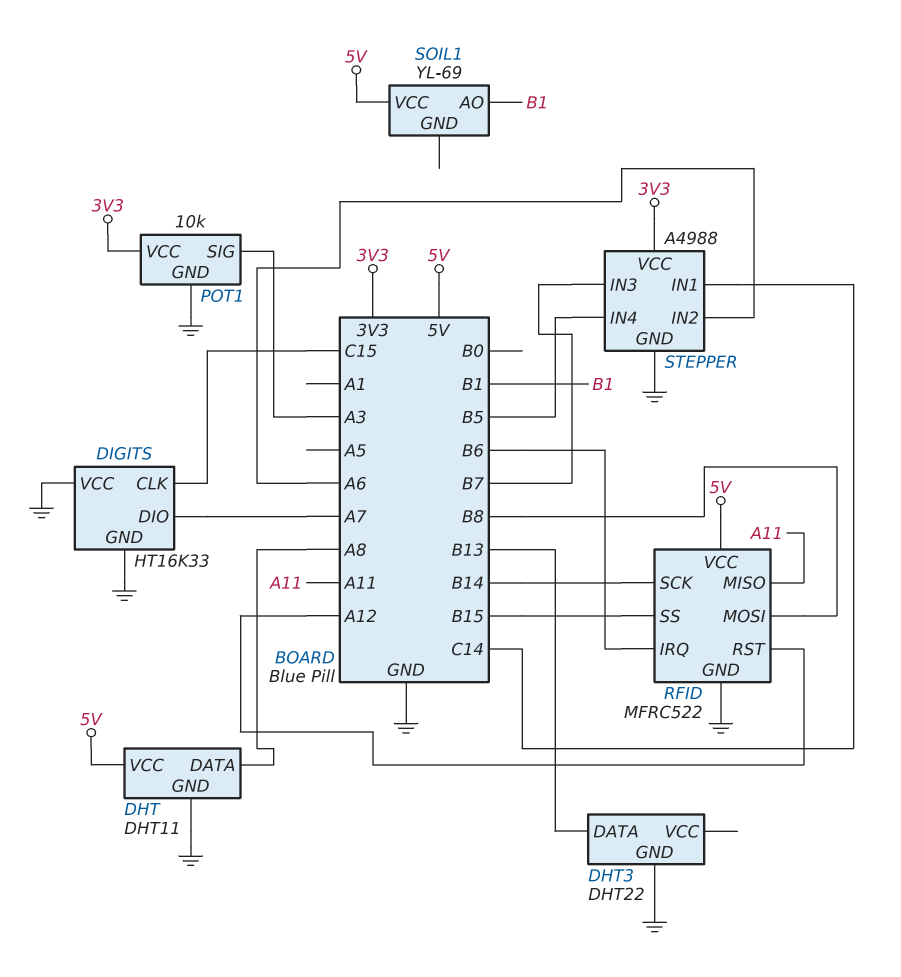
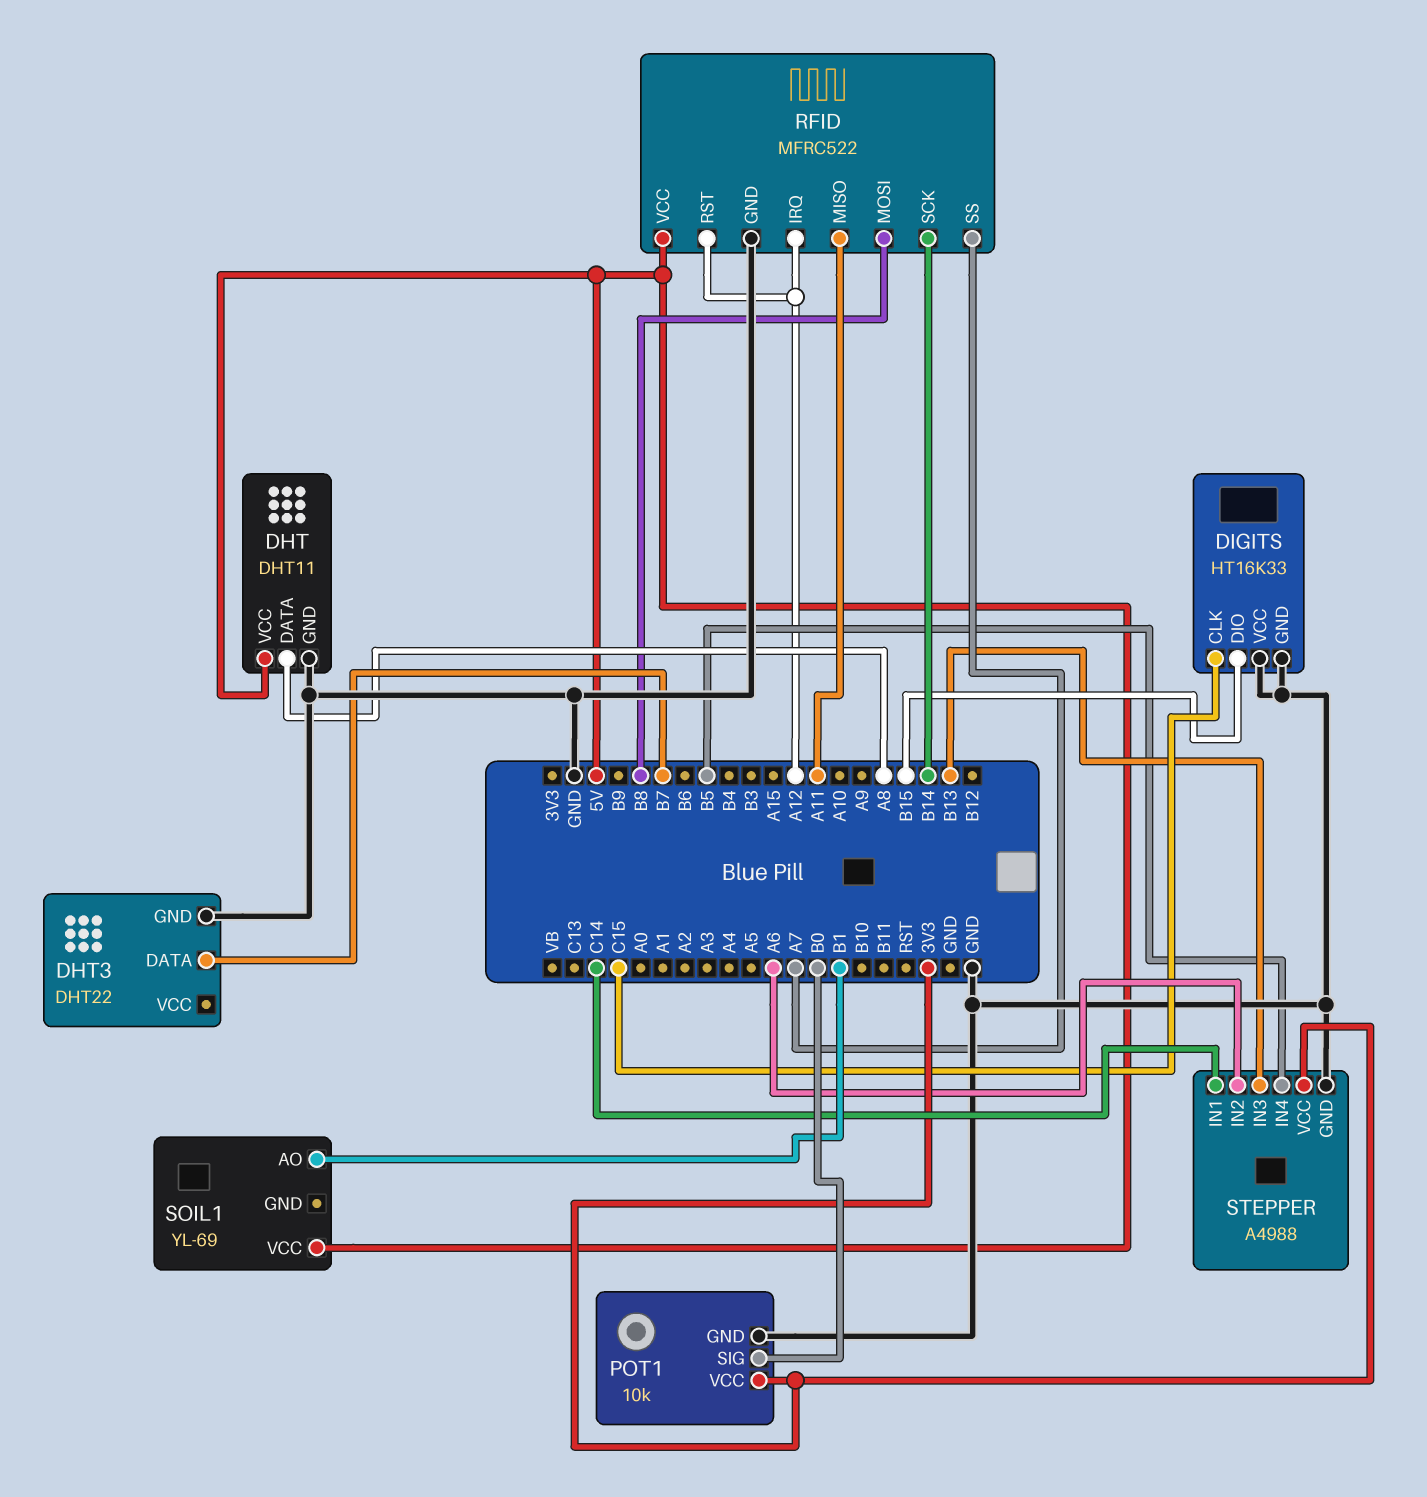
DHT3 pin DATA: B13 -> B7
DIGITS pin DIO: A7 -> B15
POT1 pin SIG: A3 -> B0
RFID pin IRQ: B6 -> A12
RFID pin SS: B15 -> A7
STEPPER pin IN3: B7 -> B13

